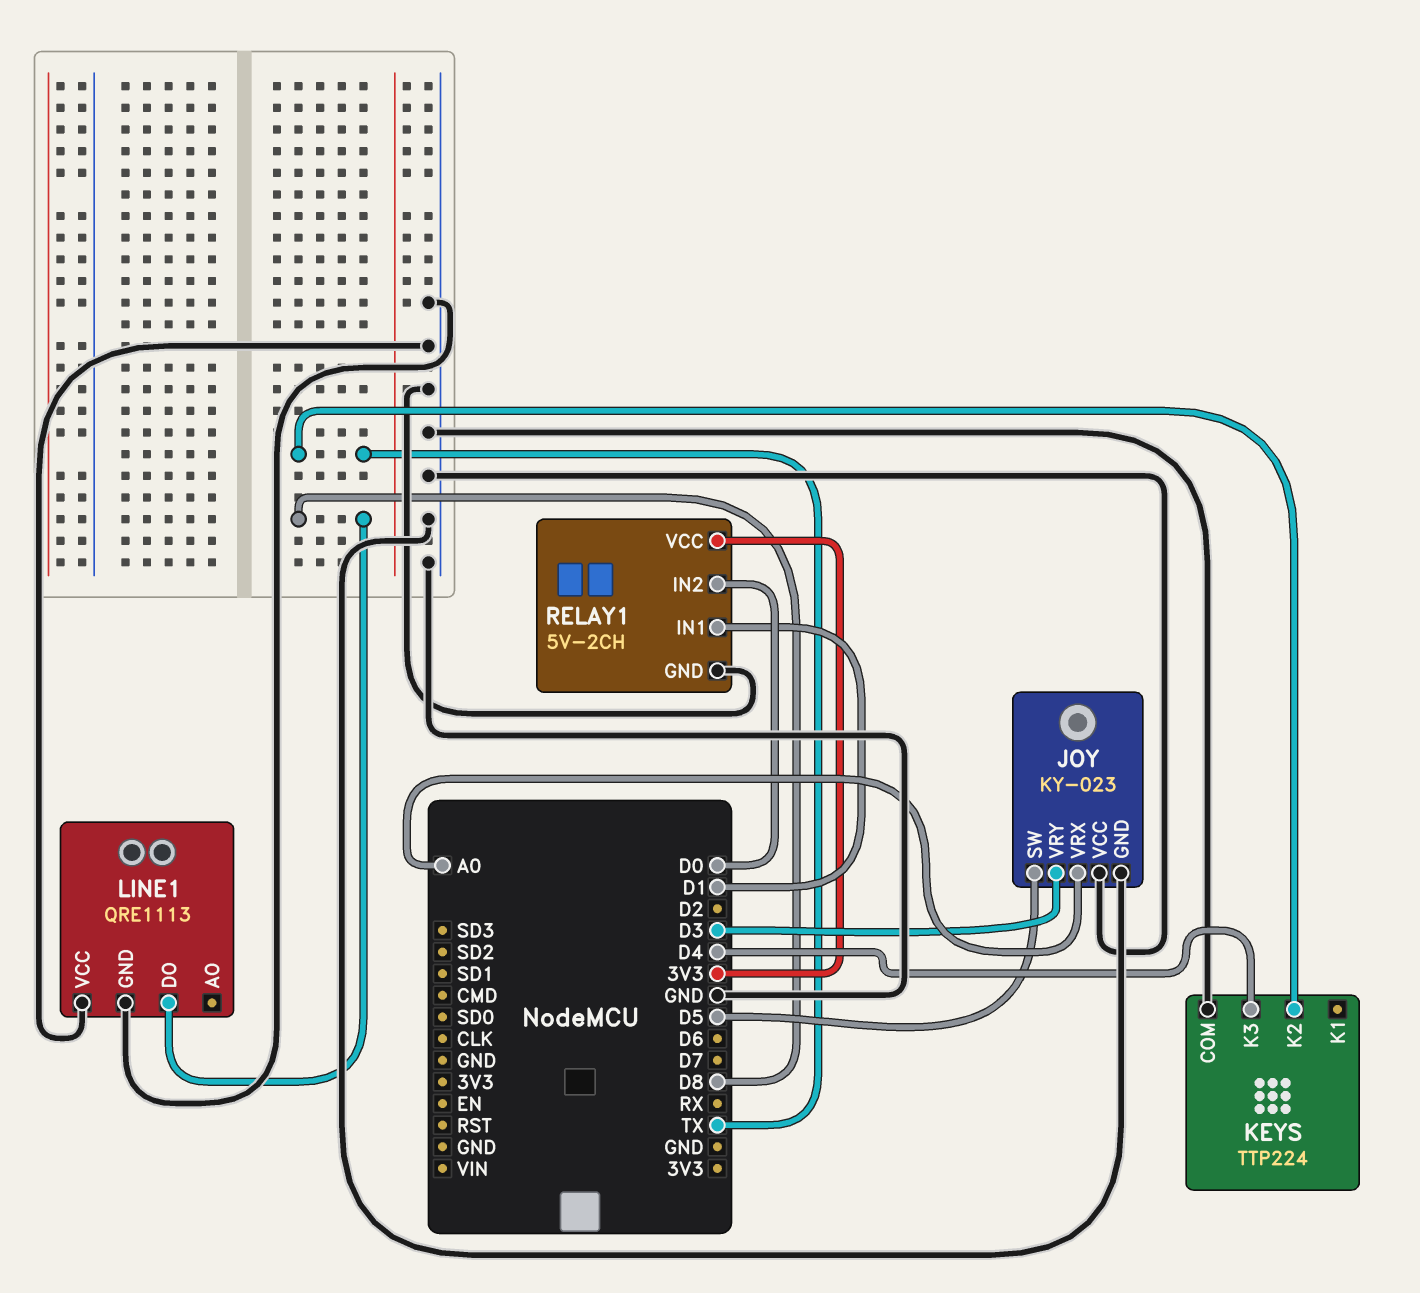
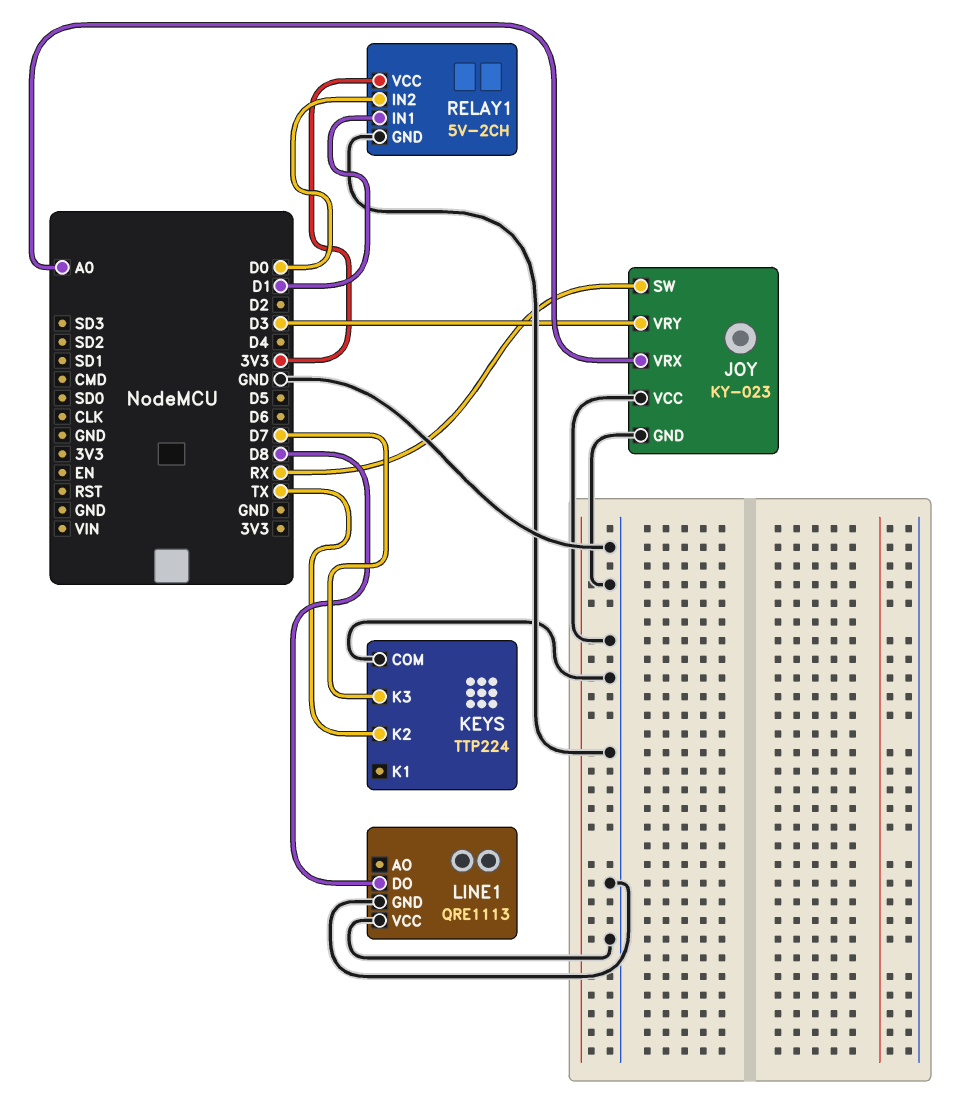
JOY pin SW: D5 -> RX
KEYS pin K3: D4 -> D7

